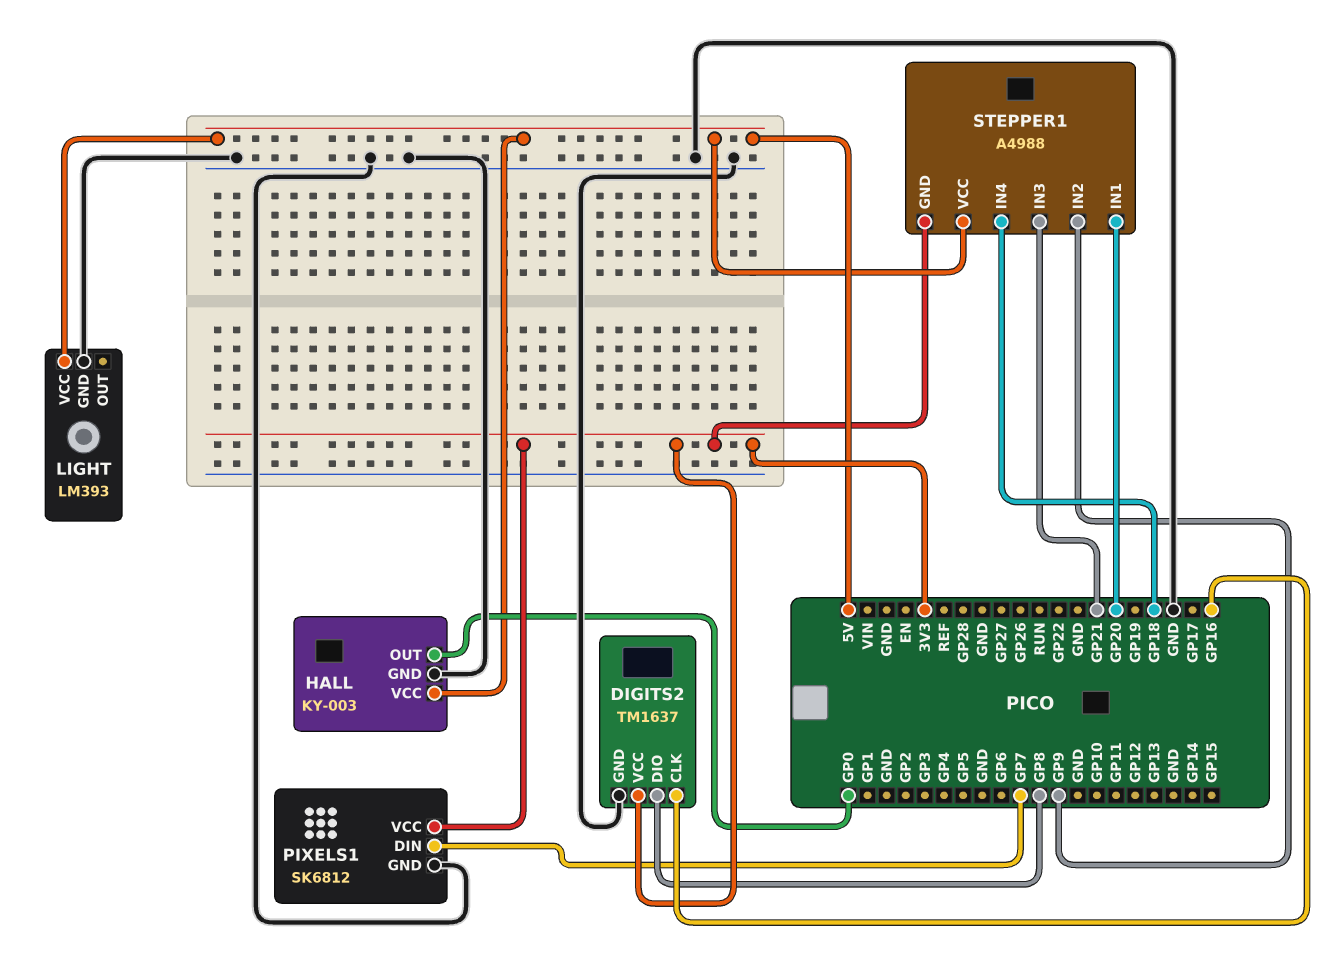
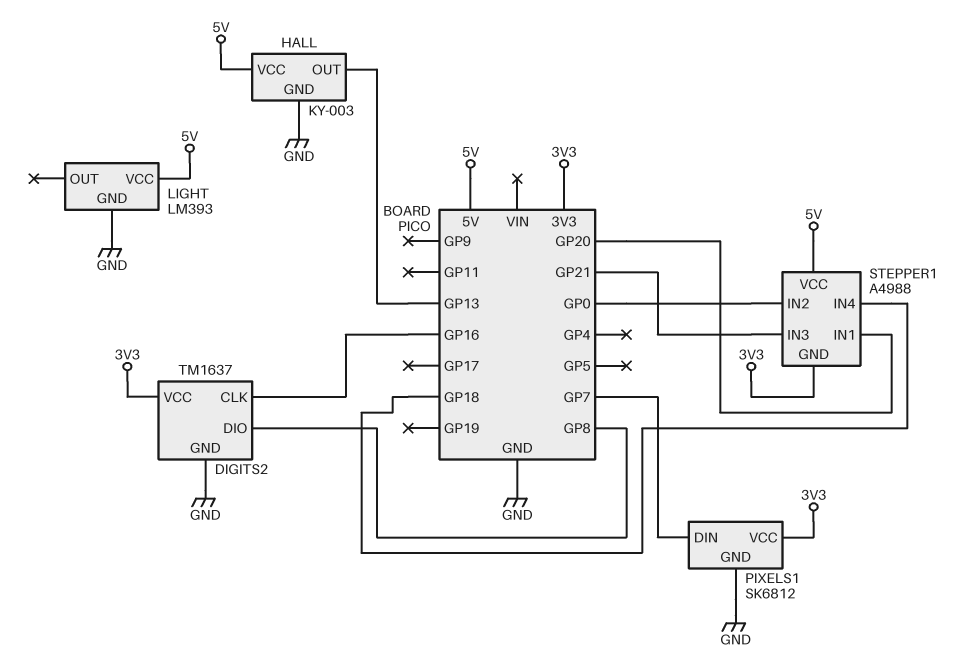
HALL pin OUT: GP0 -> GP13
STEPPER1 pin IN2: GP9 -> GP0

